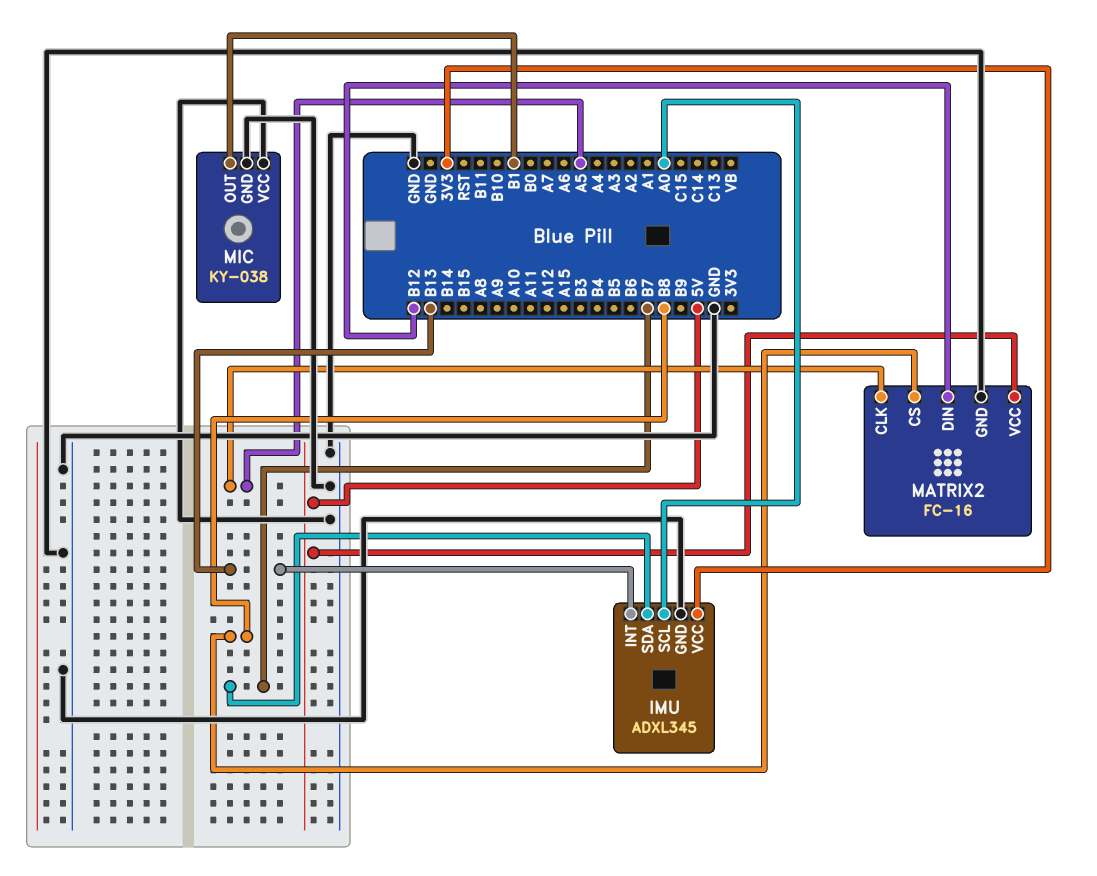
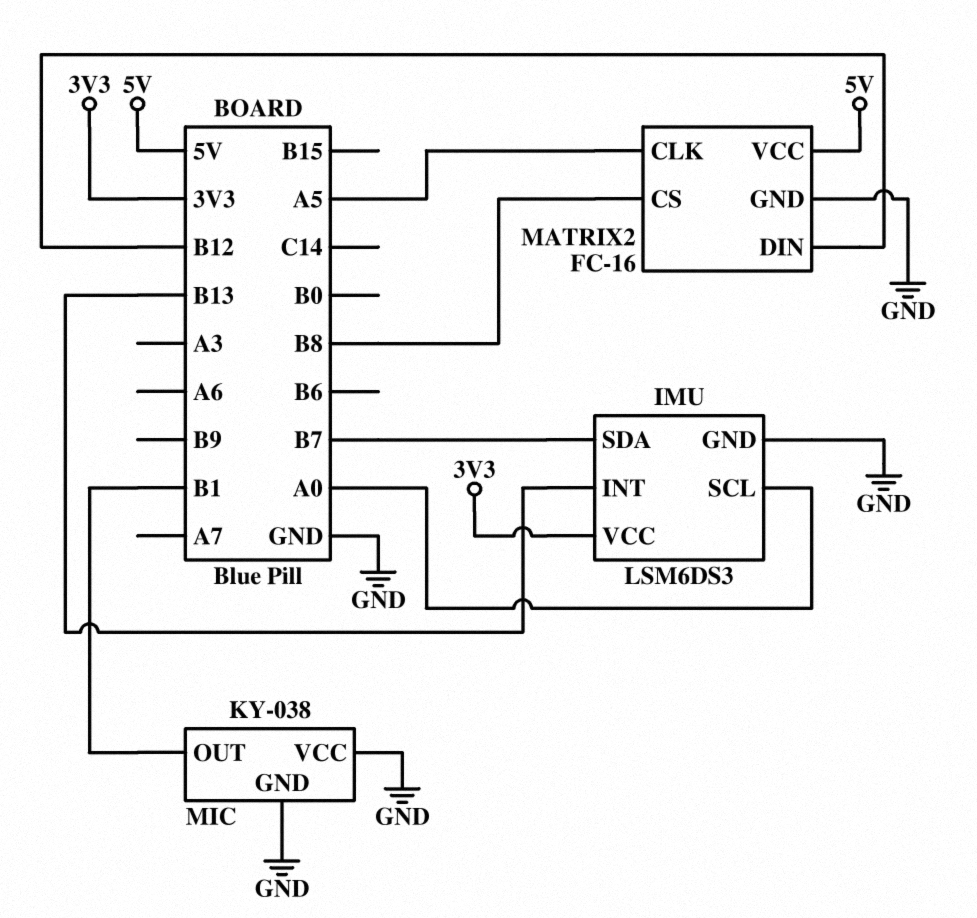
IMU: ADXL345 -> LSM6DS3

